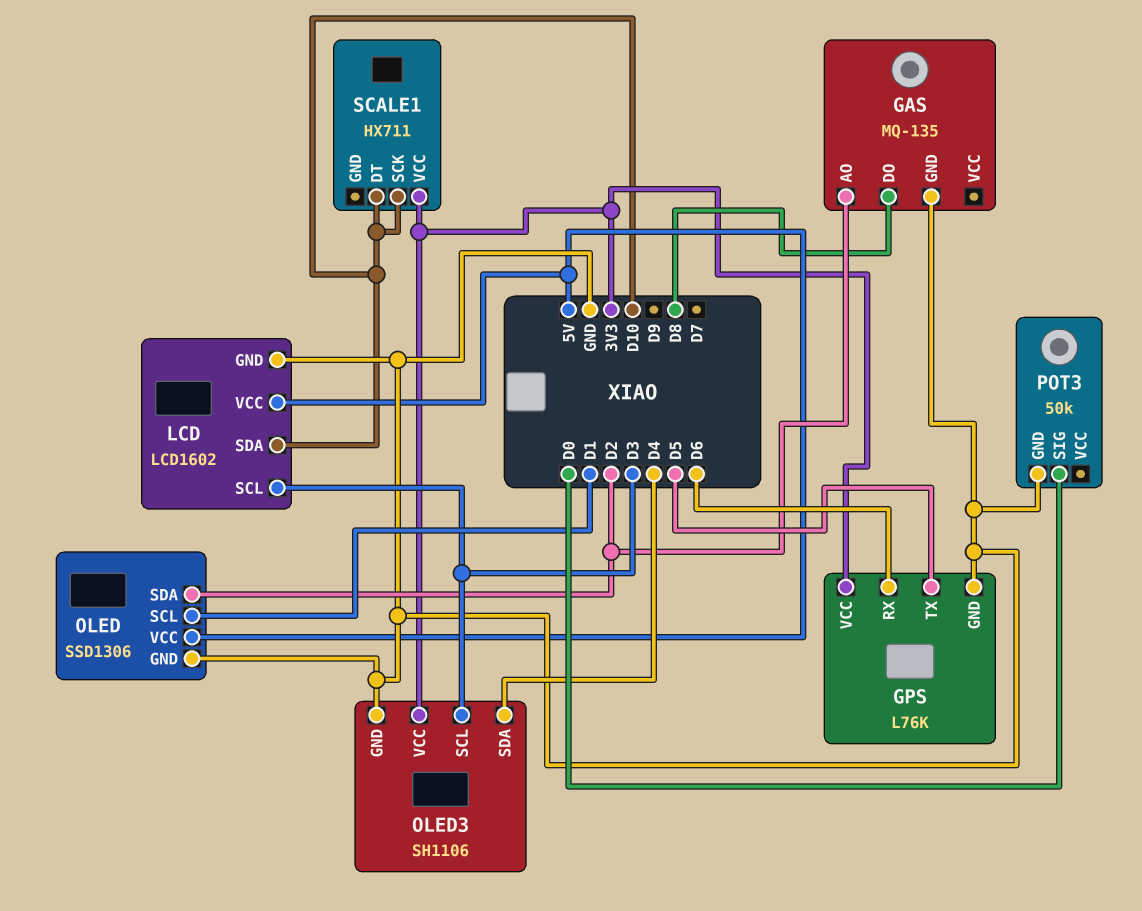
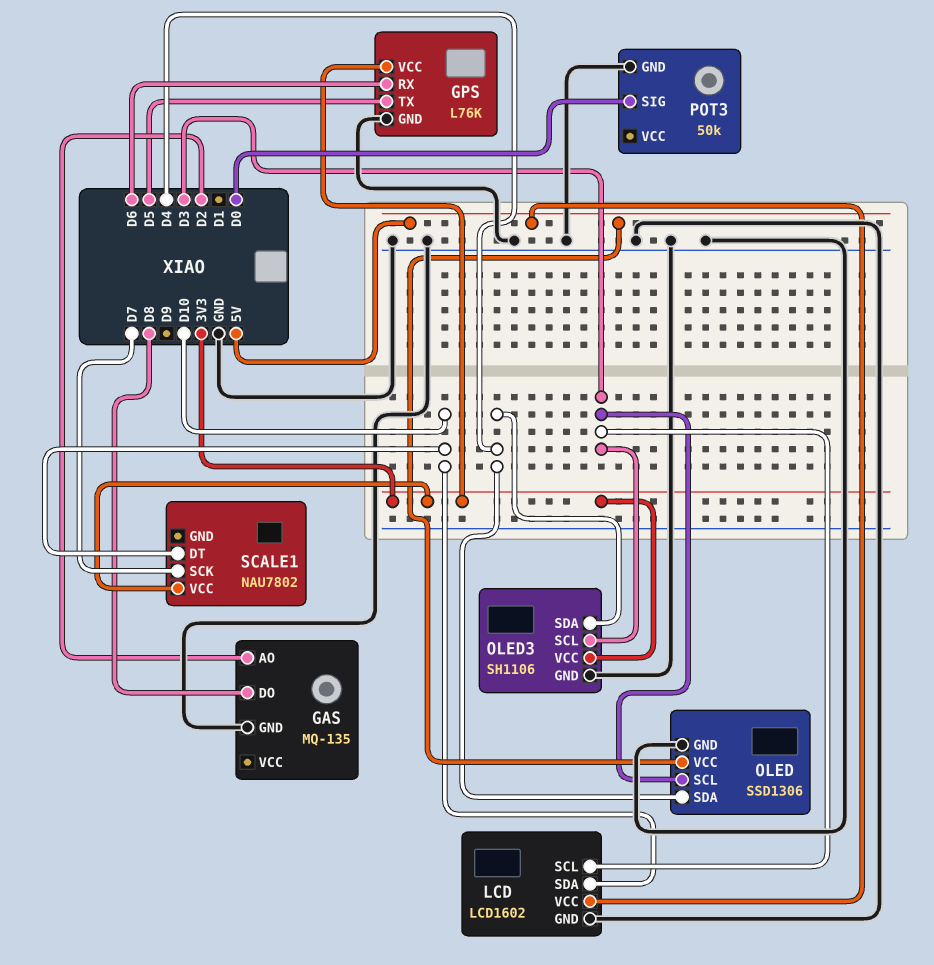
OLED pin SCL: D1 -> D3
OLED pin SDA: D2 -> D4
SCALE1: HX711 -> NAU7802
SCALE1 pin SCK: D10 -> D7

